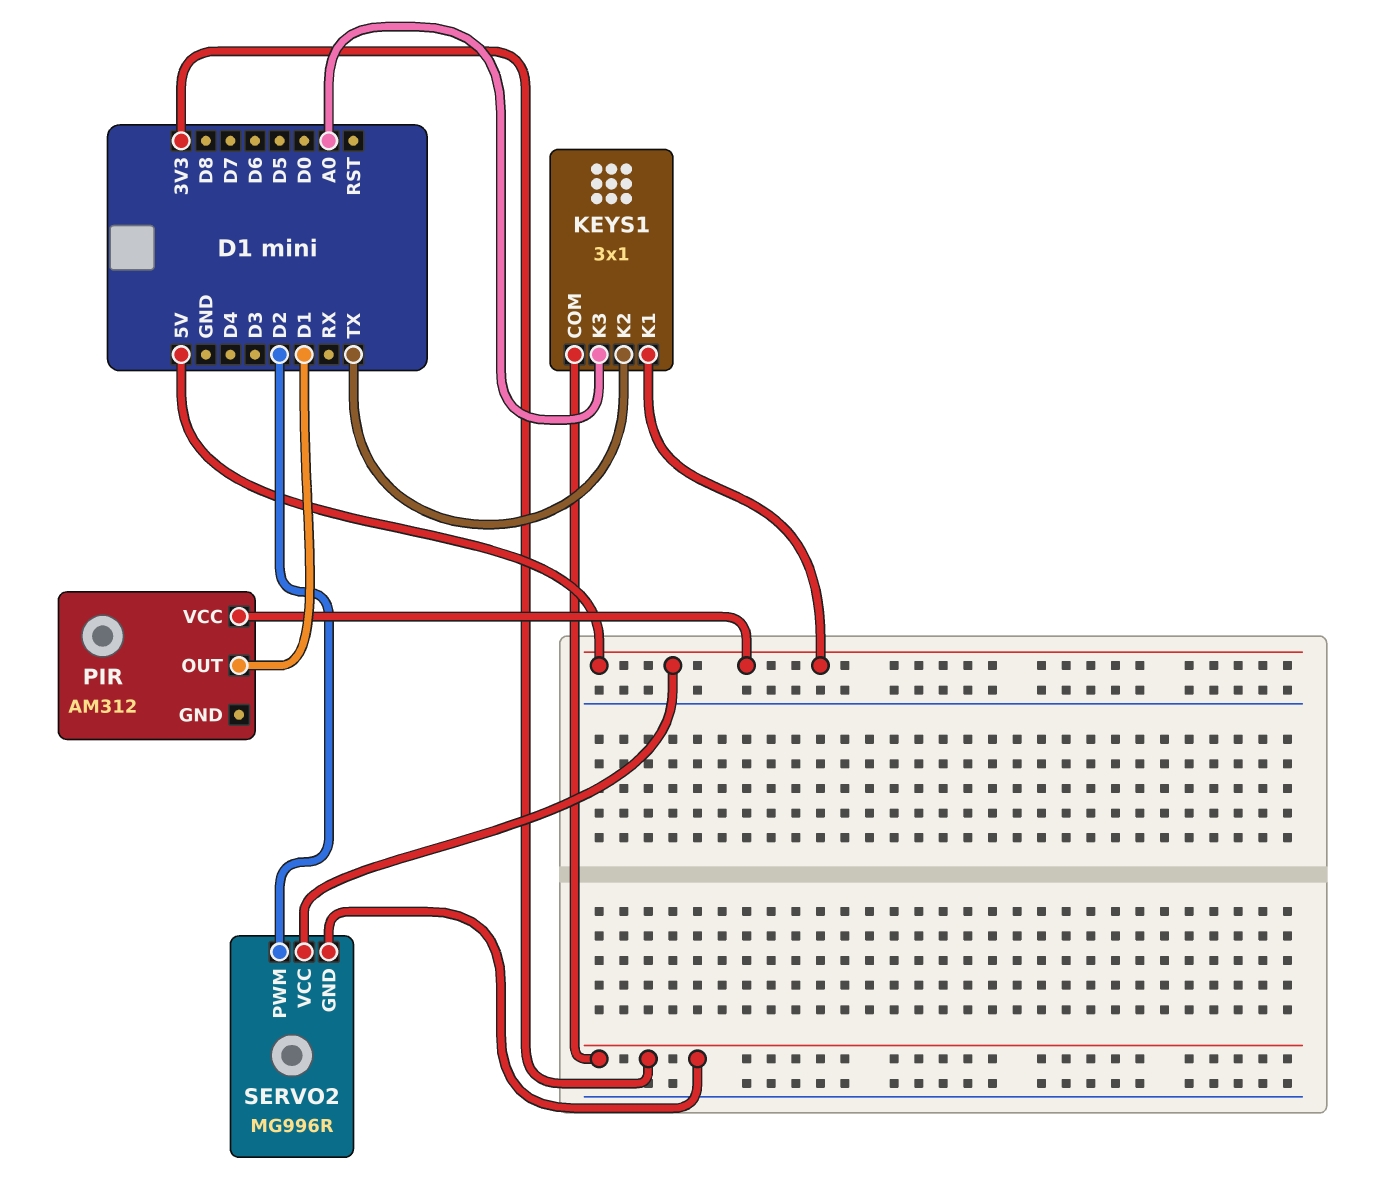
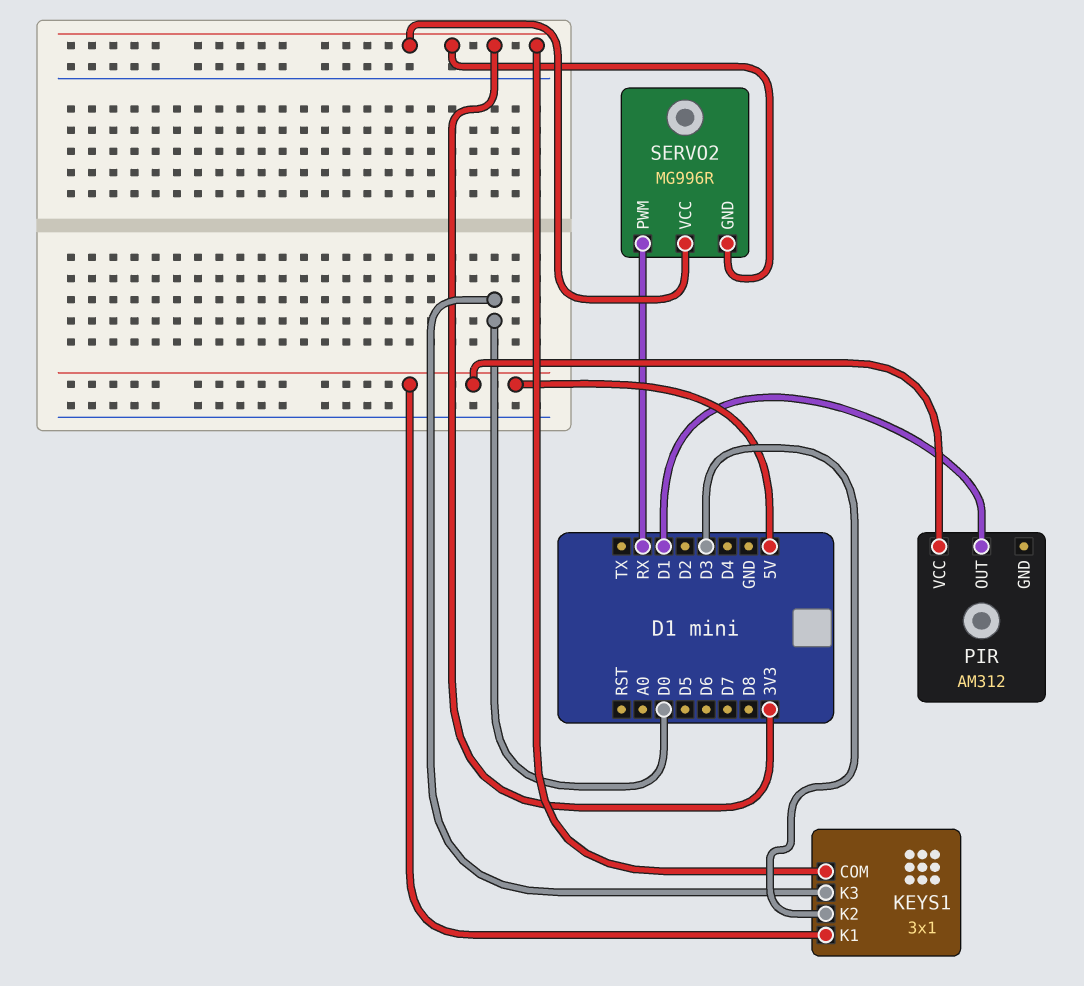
KEYS1 pin K2: TX -> D3
KEYS1 pin K3: A0 -> D0
SERVO2 pin PWM: D2 -> RX
SERVO2 pin VCC: 5V -> 3V3

